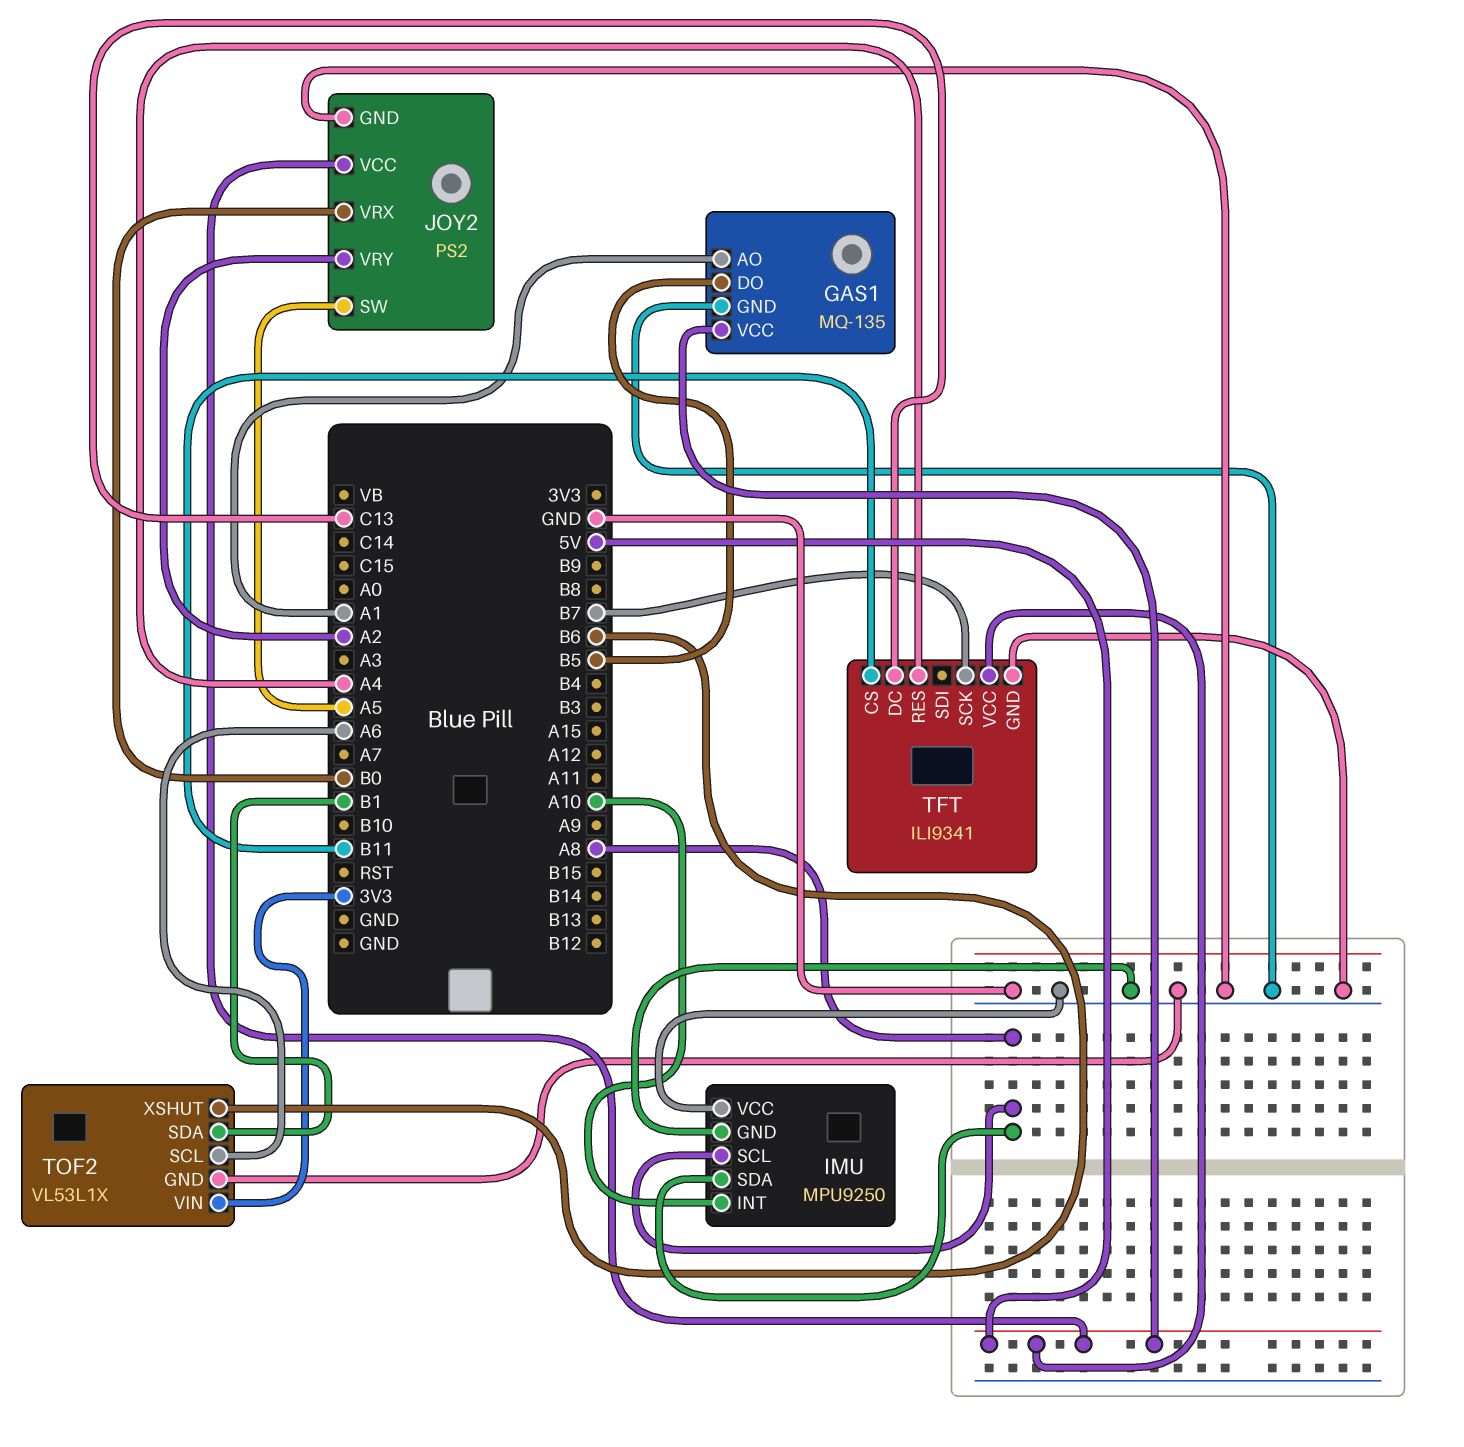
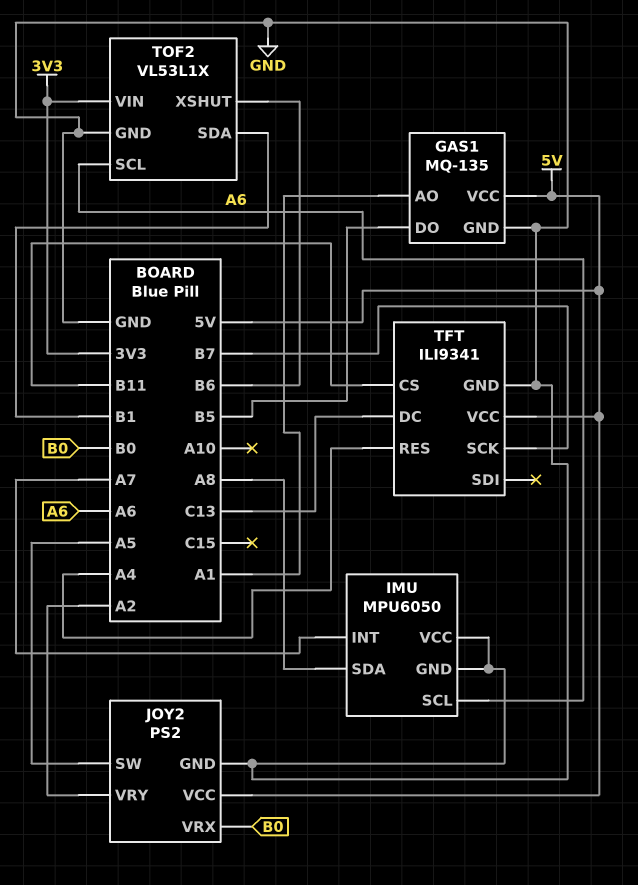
IMU: MPU9250 -> MPU6050
IMU pin INT: A10 -> A7
IMU pin SCL: A8 -> A6

